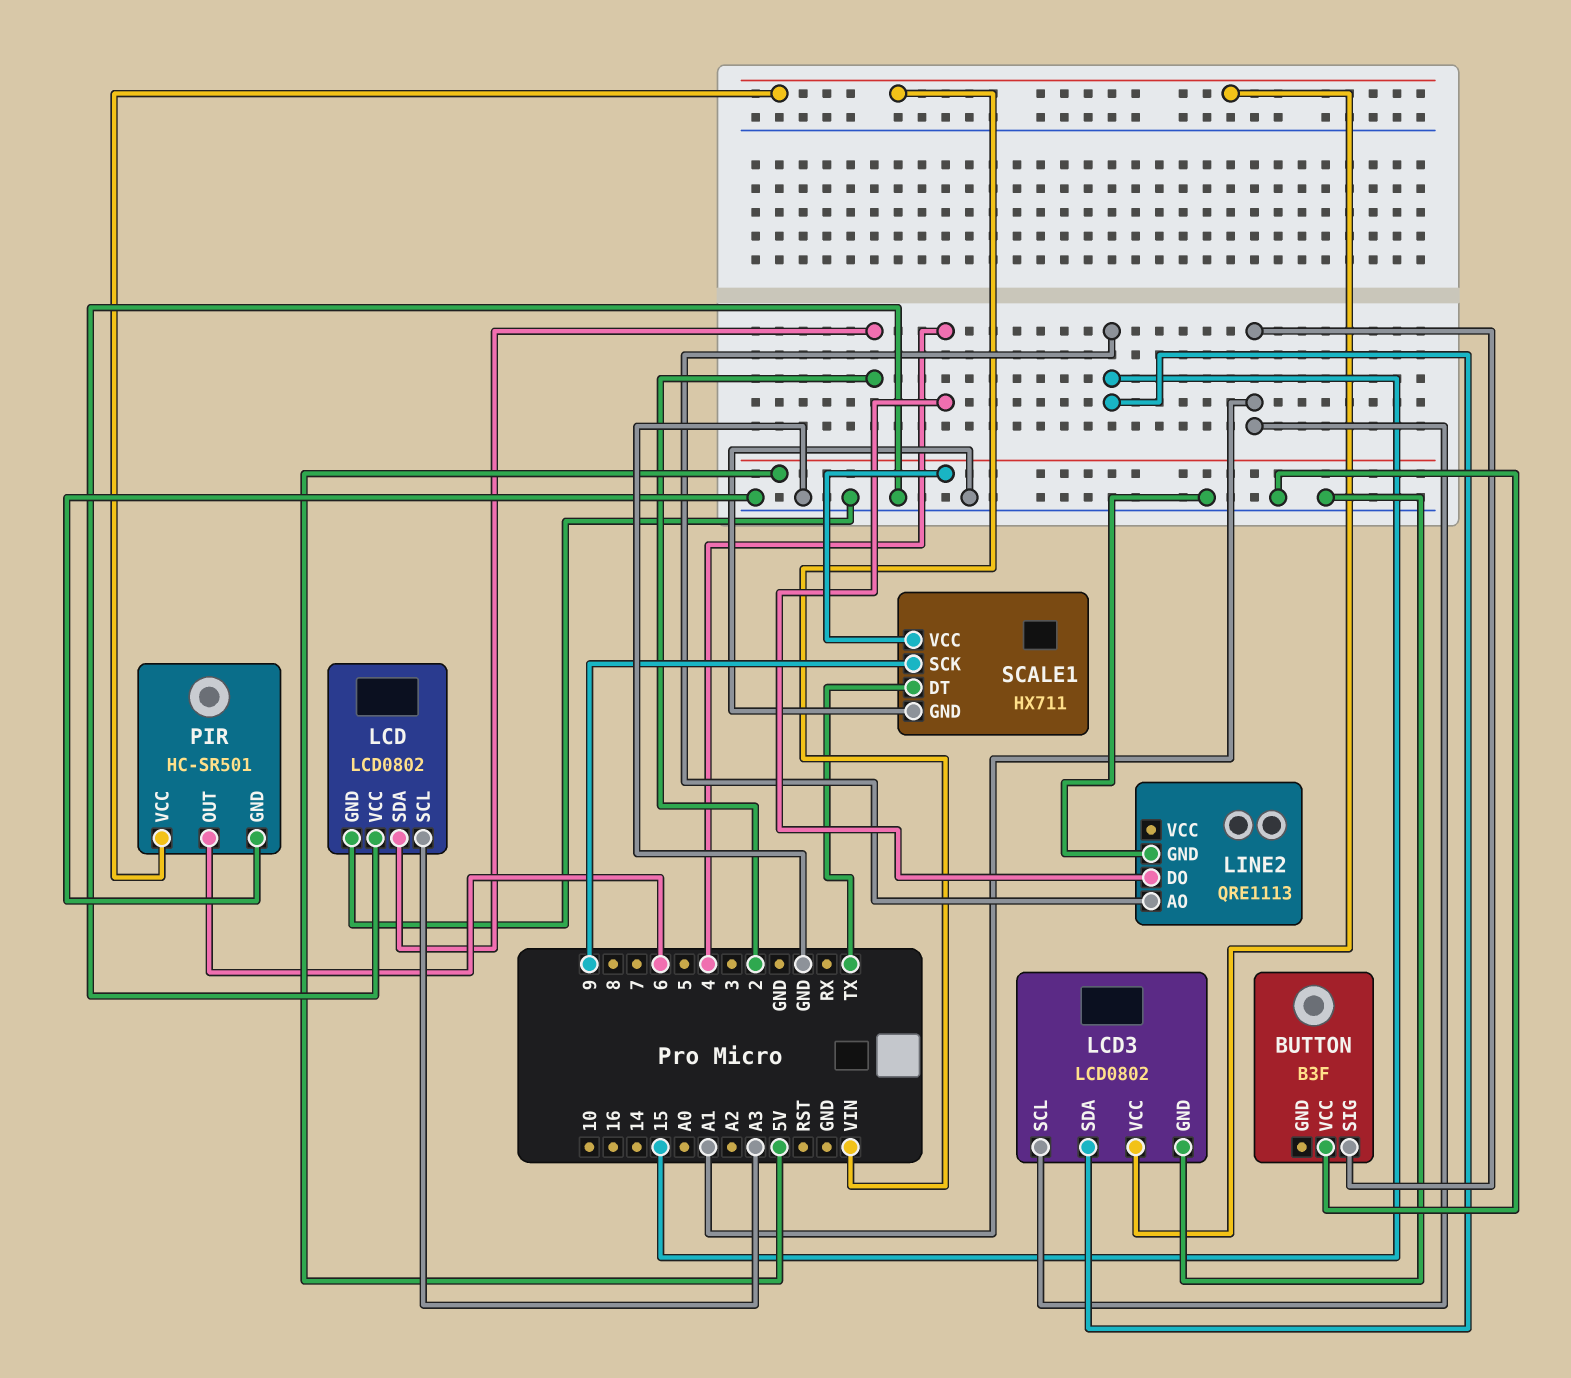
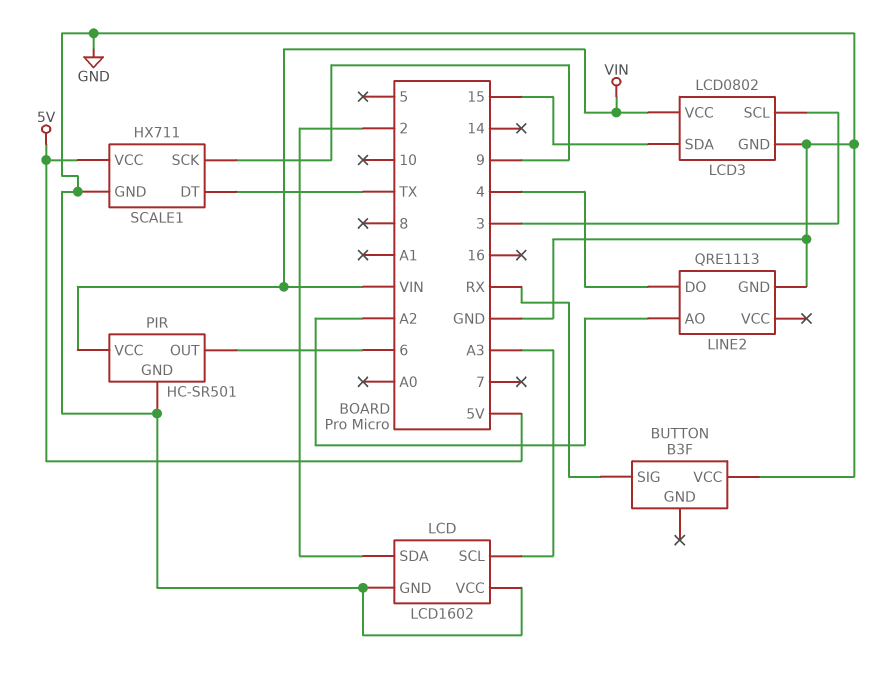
BUTTON pin SIG: A1 -> RX
LCD: LCD0802 -> LCD1602
LCD3 pin SCL: A1 -> 3
LINE2 pin AO: 15 -> A2

